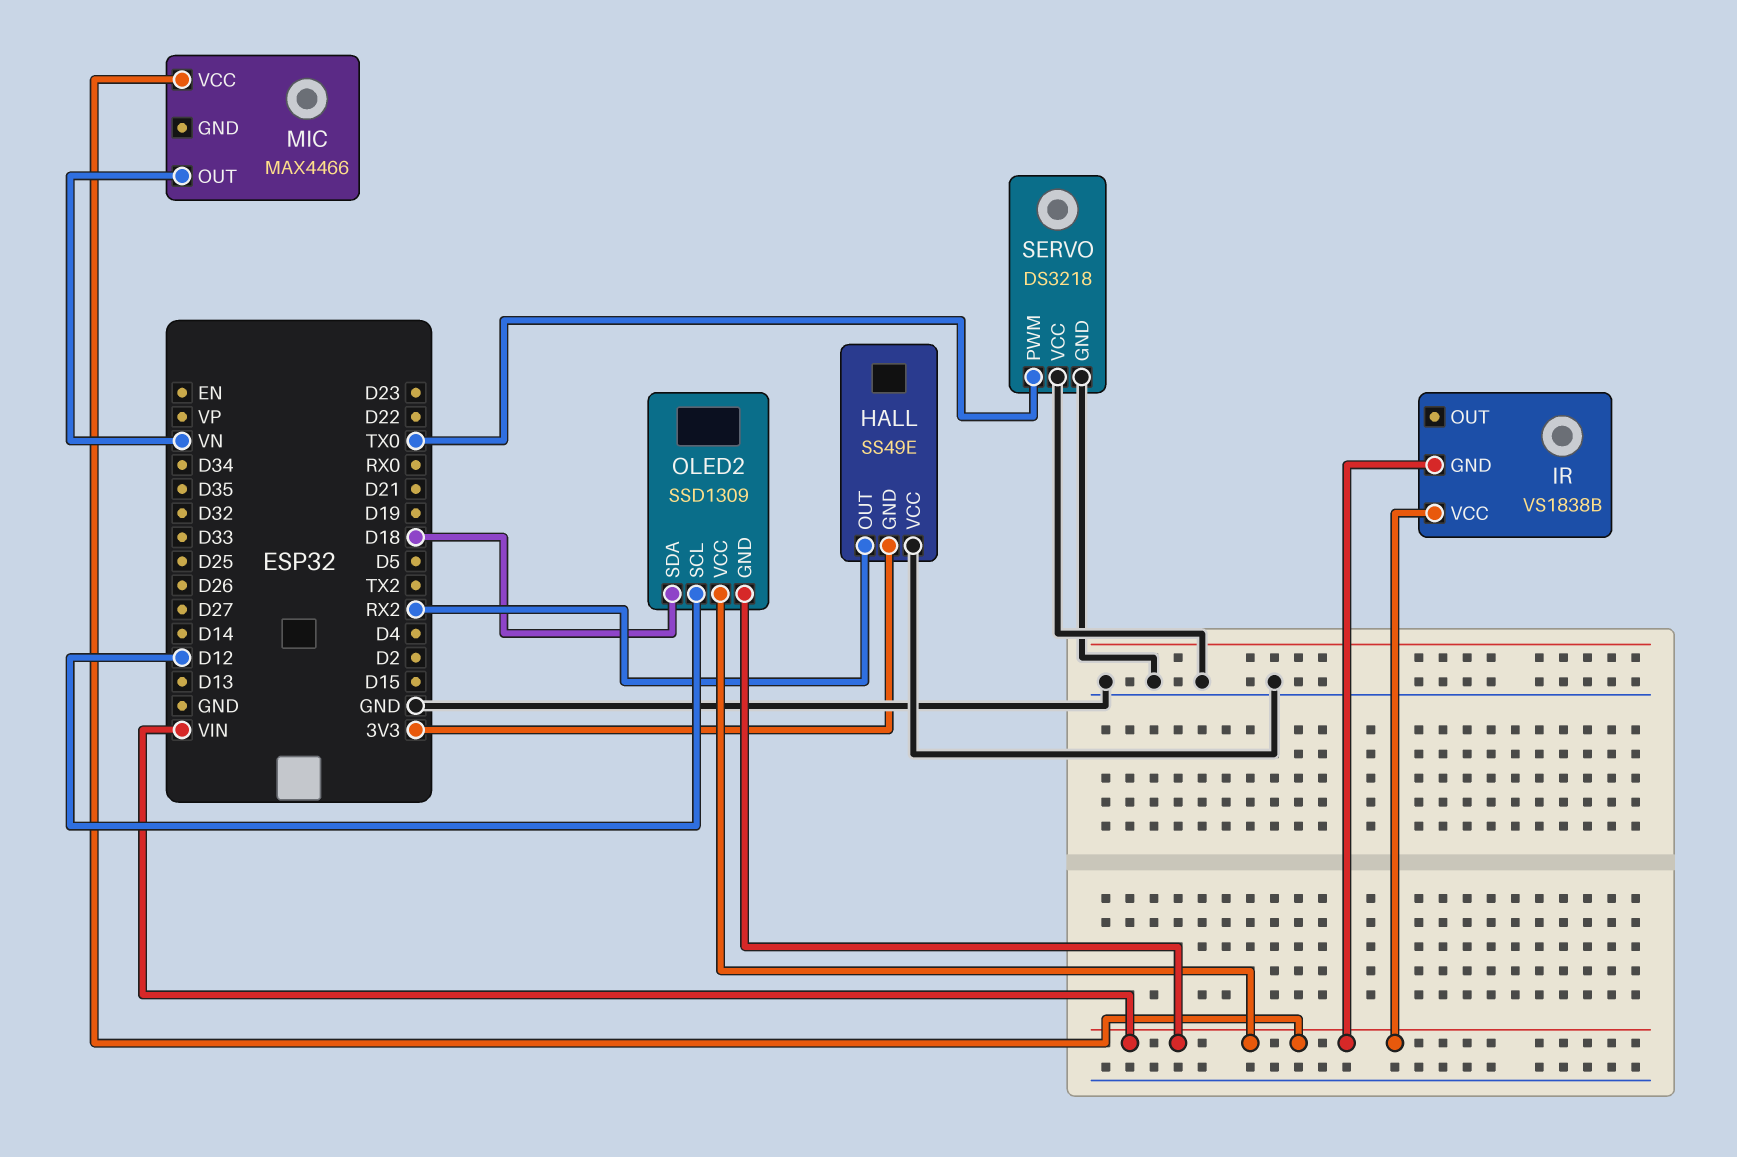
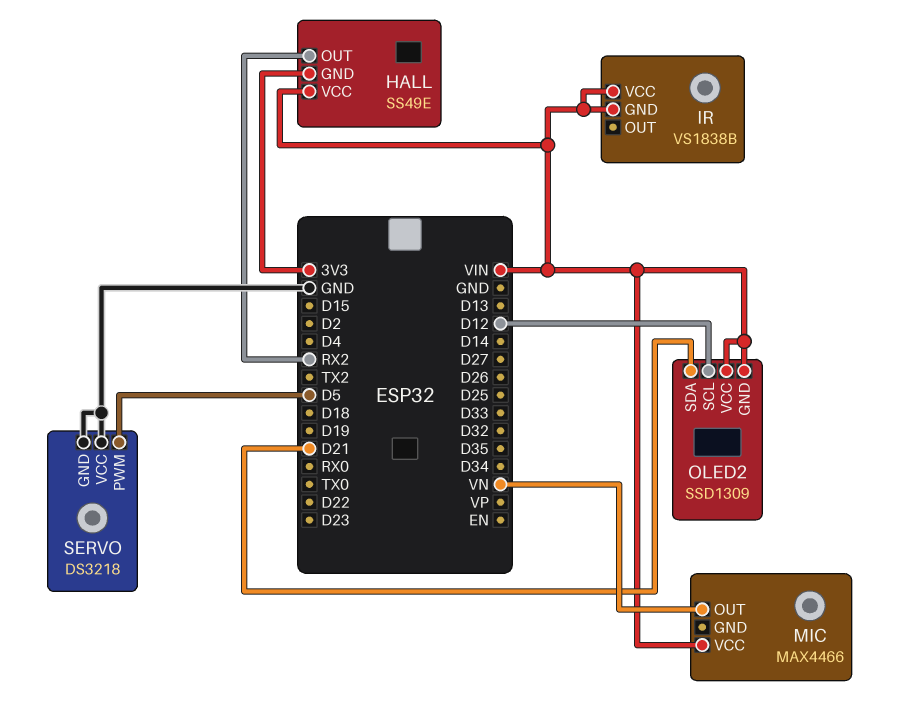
HALL pin VCC: GND -> VIN
OLED2 pin SDA: D18 -> D21
SERVO pin PWM: TX0 -> D5

